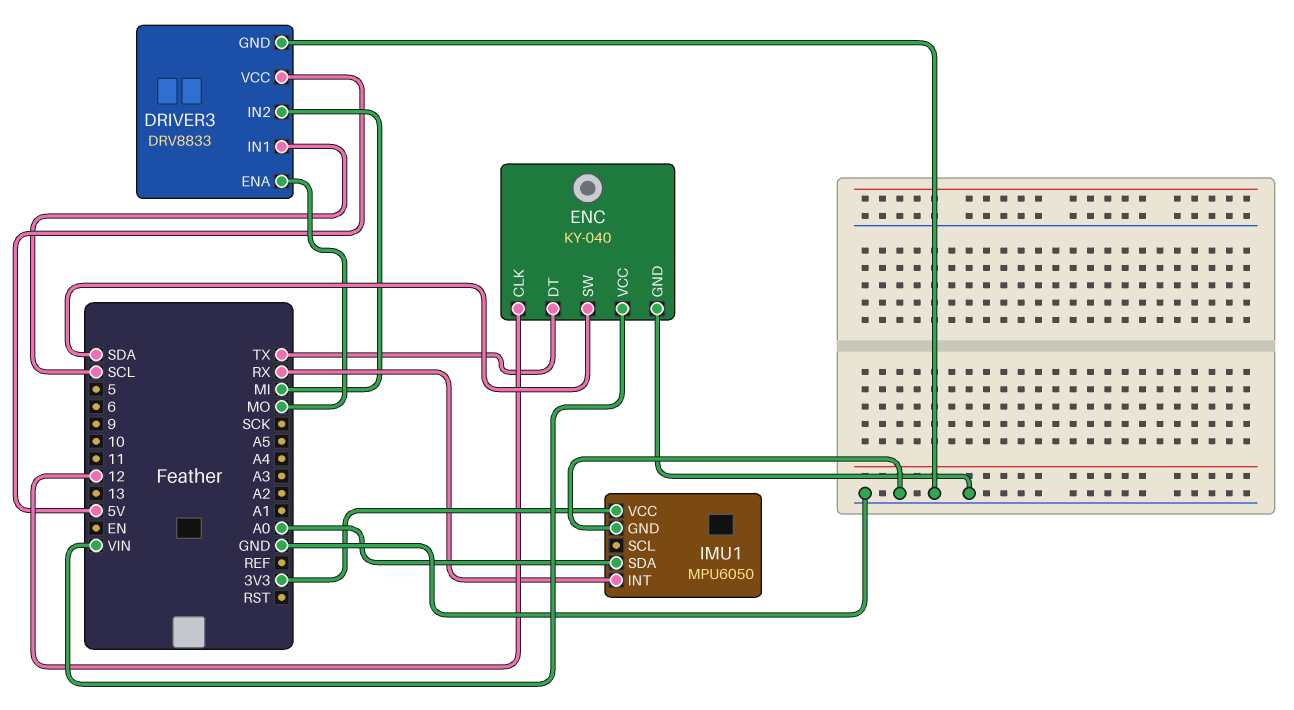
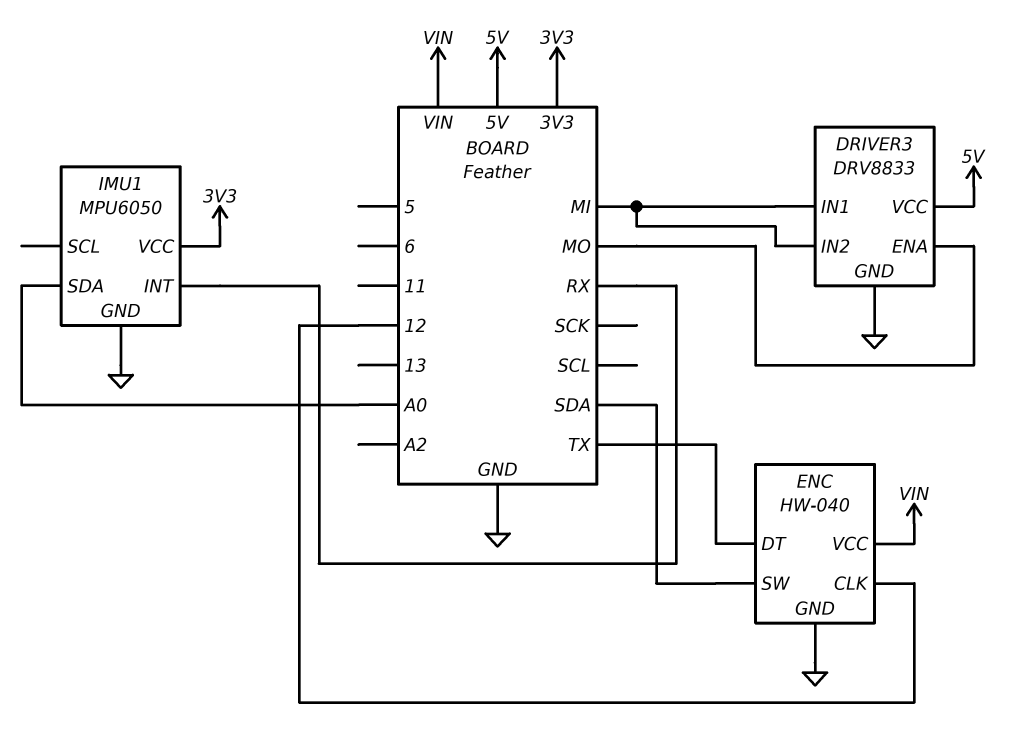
DRIVER3 pin IN1: SCL -> MI
ENC: KY-040 -> HW-040

